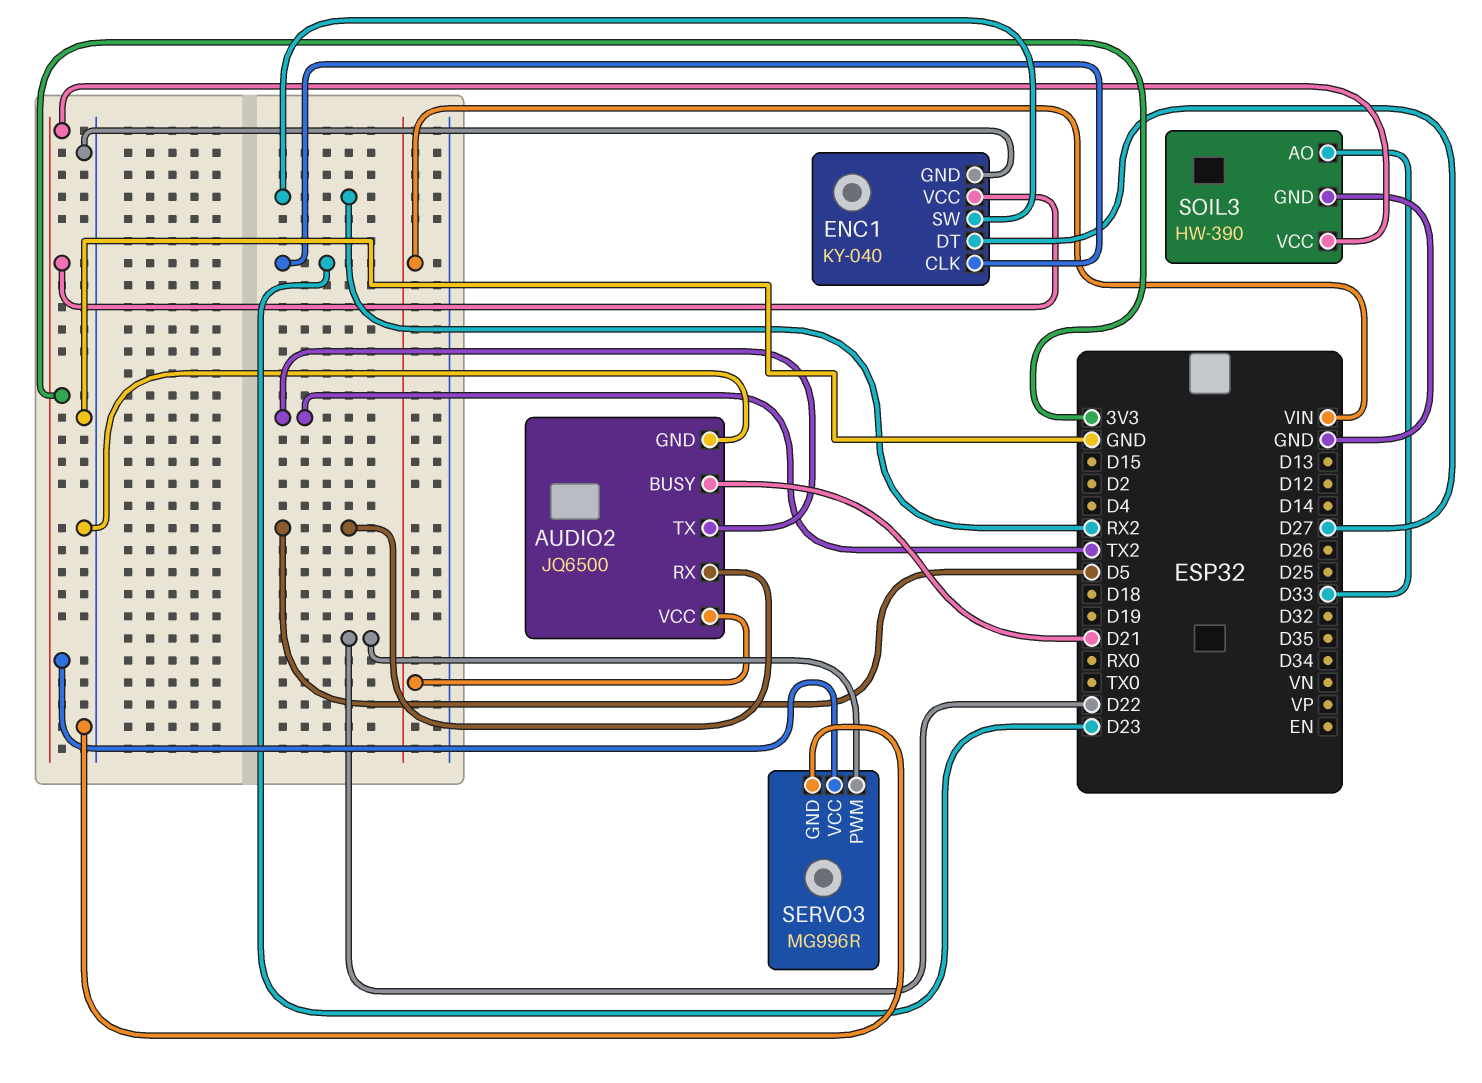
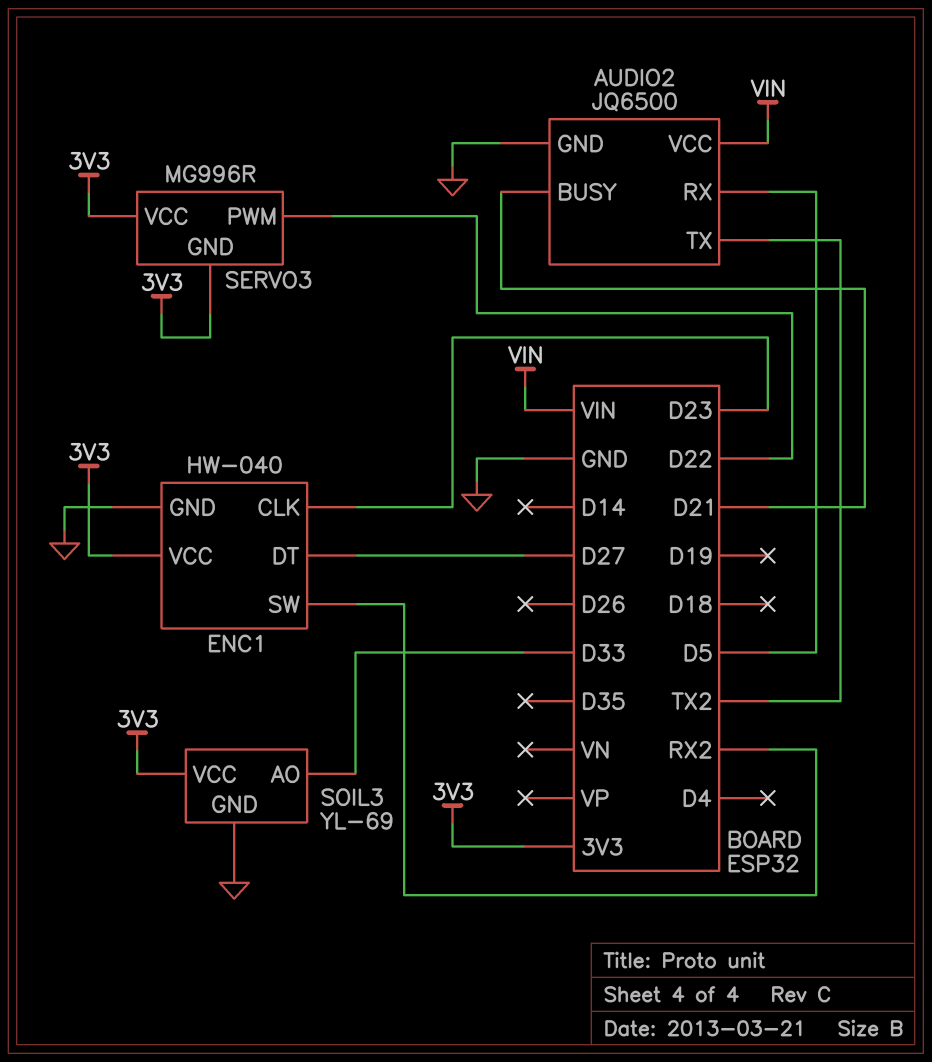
ENC1: KY-040 -> HW-040
SERVO3 pin GND: GND -> 3V3
SOIL3: HW-390 -> YL-69

